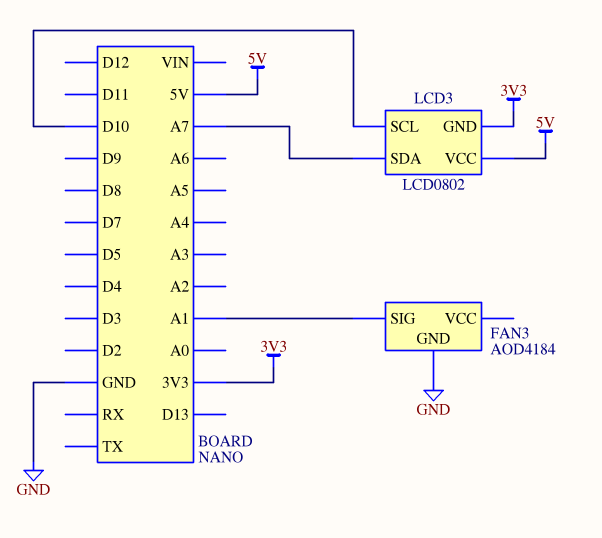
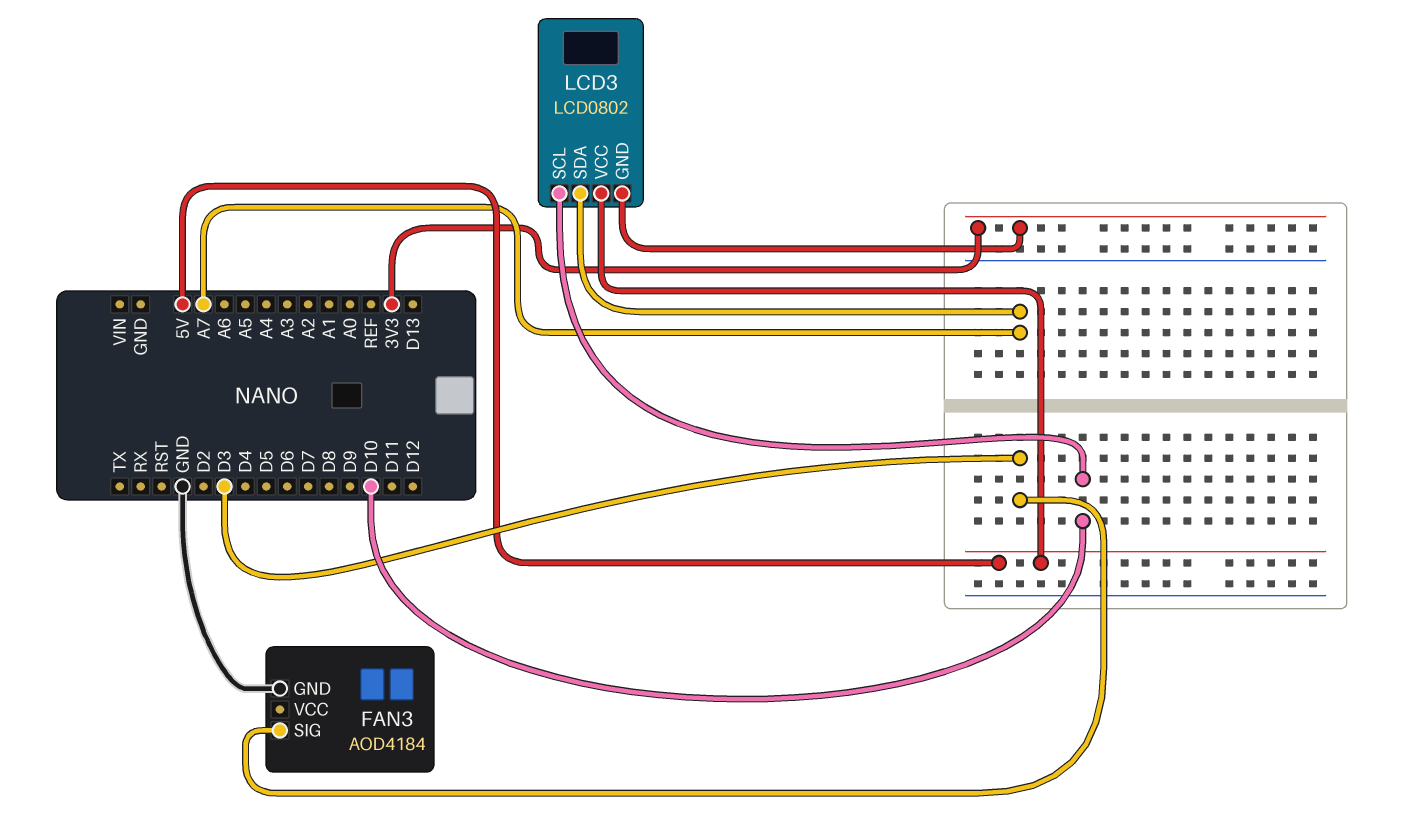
FAN3 pin SIG: A1 -> D3

